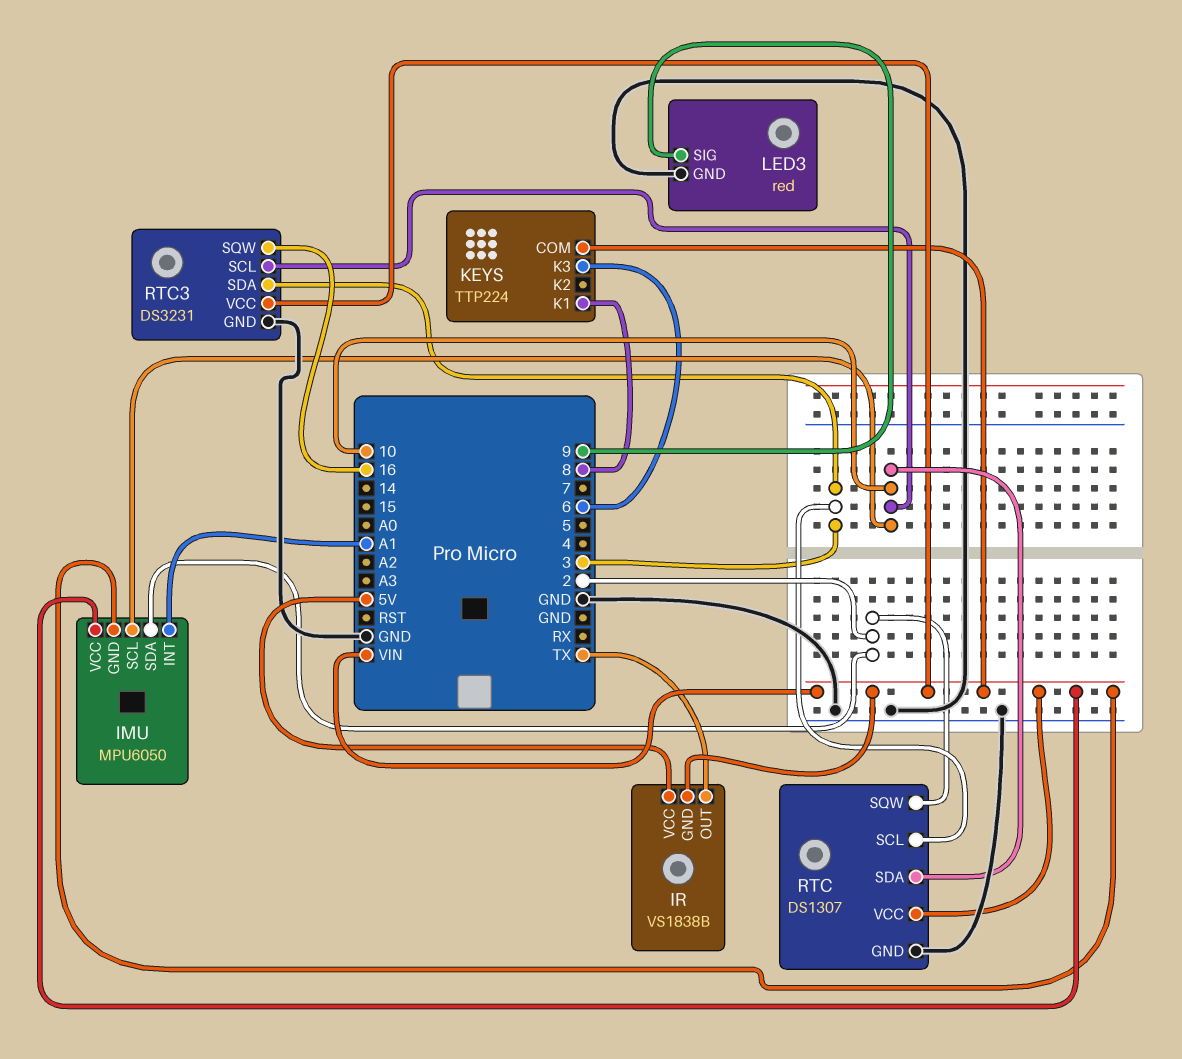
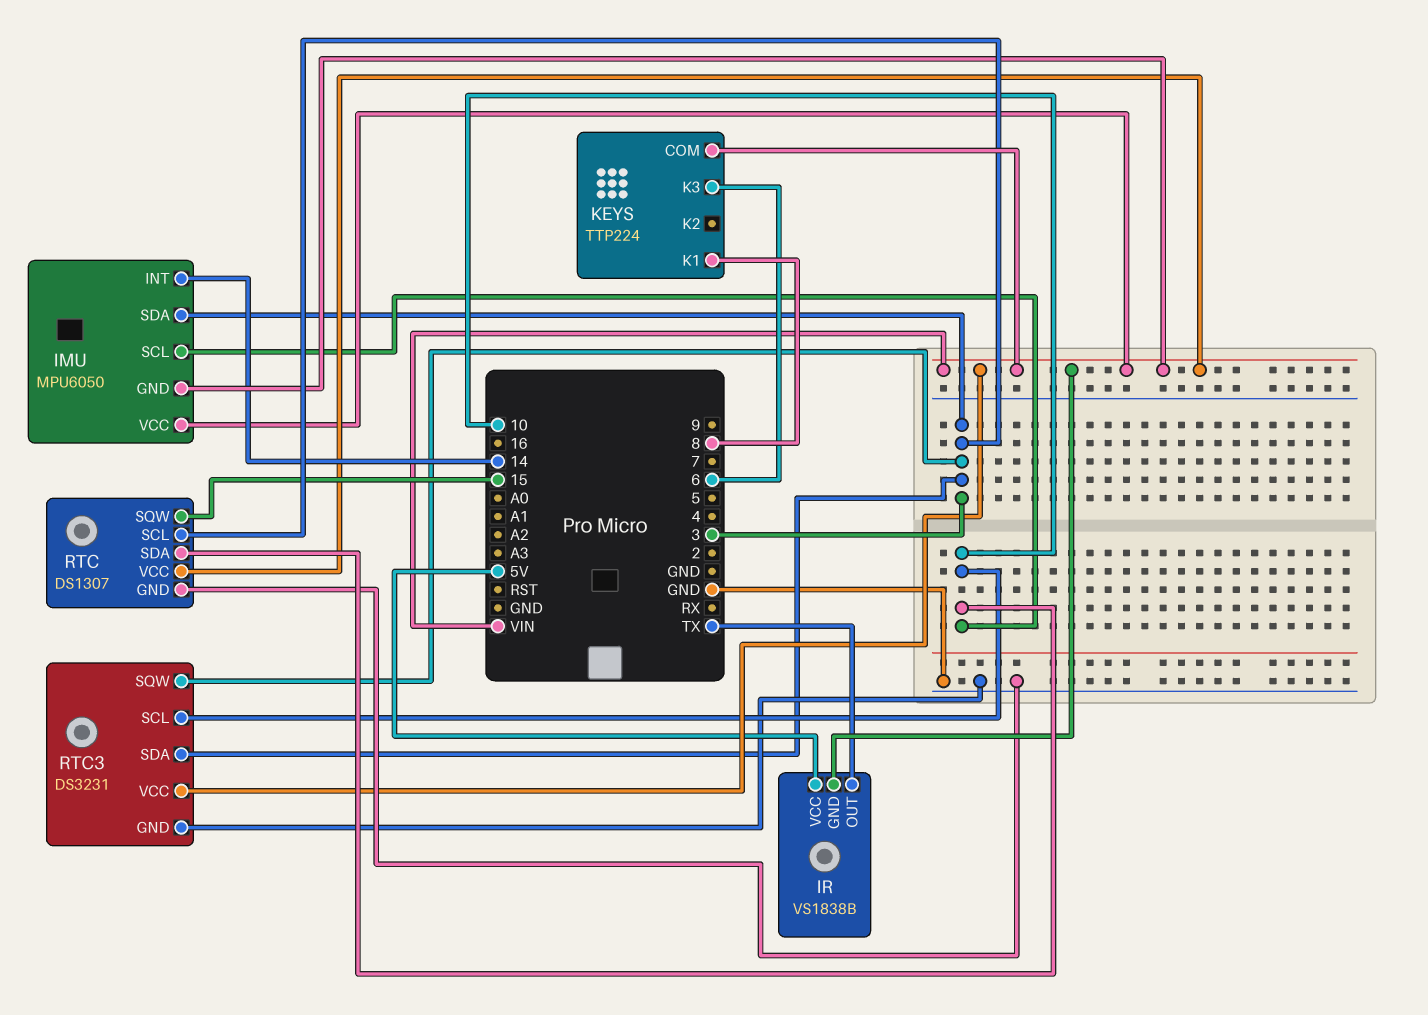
IMU pin INT: A1 -> 14
IMU pin SDA: 2 -> 3
LED3: red -> none
LED3 pin GND: GND -> none
LED3 pin SIG: 9 -> none
RTC pin SQW: 2 -> 15
RTC3 pin SQW: 16 -> 3

